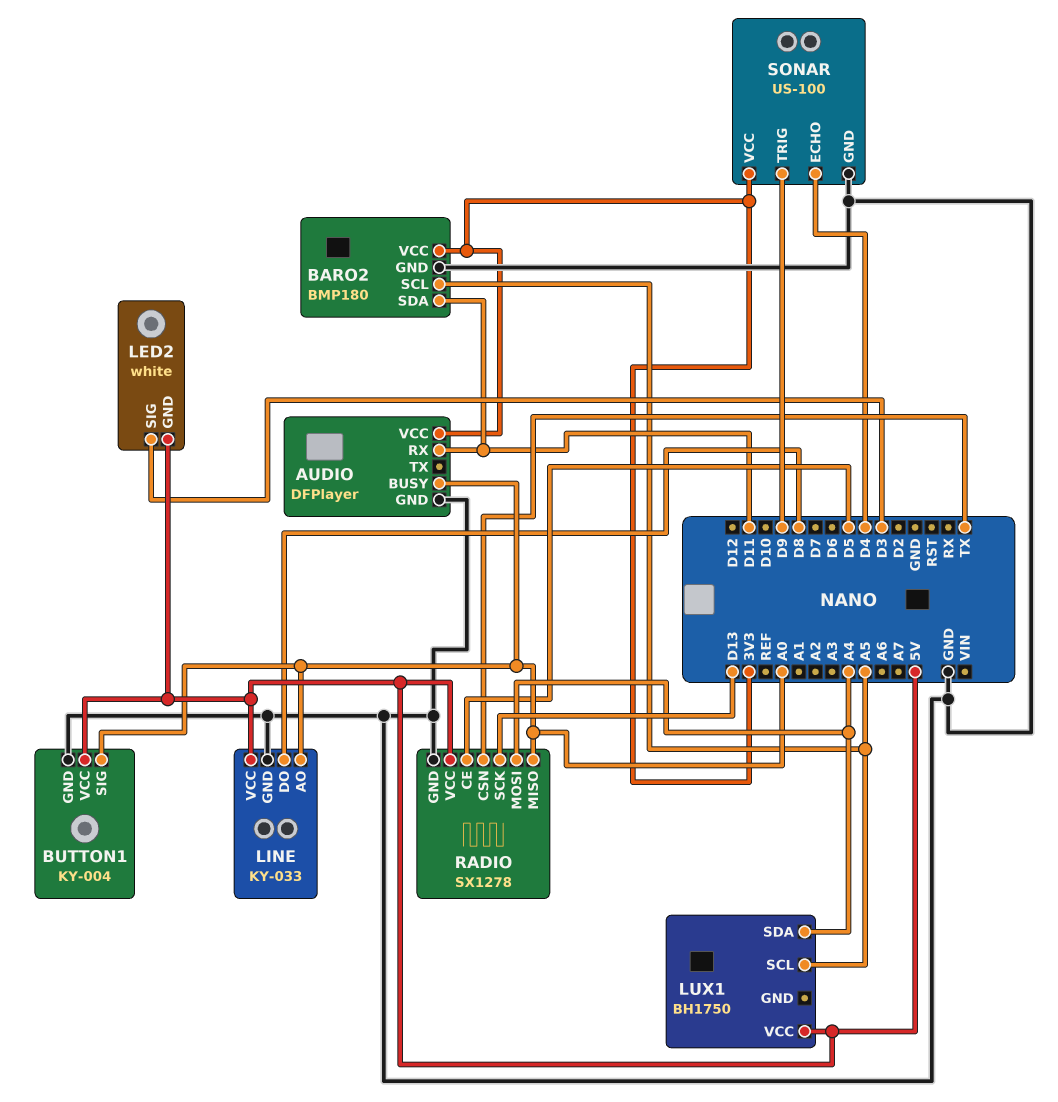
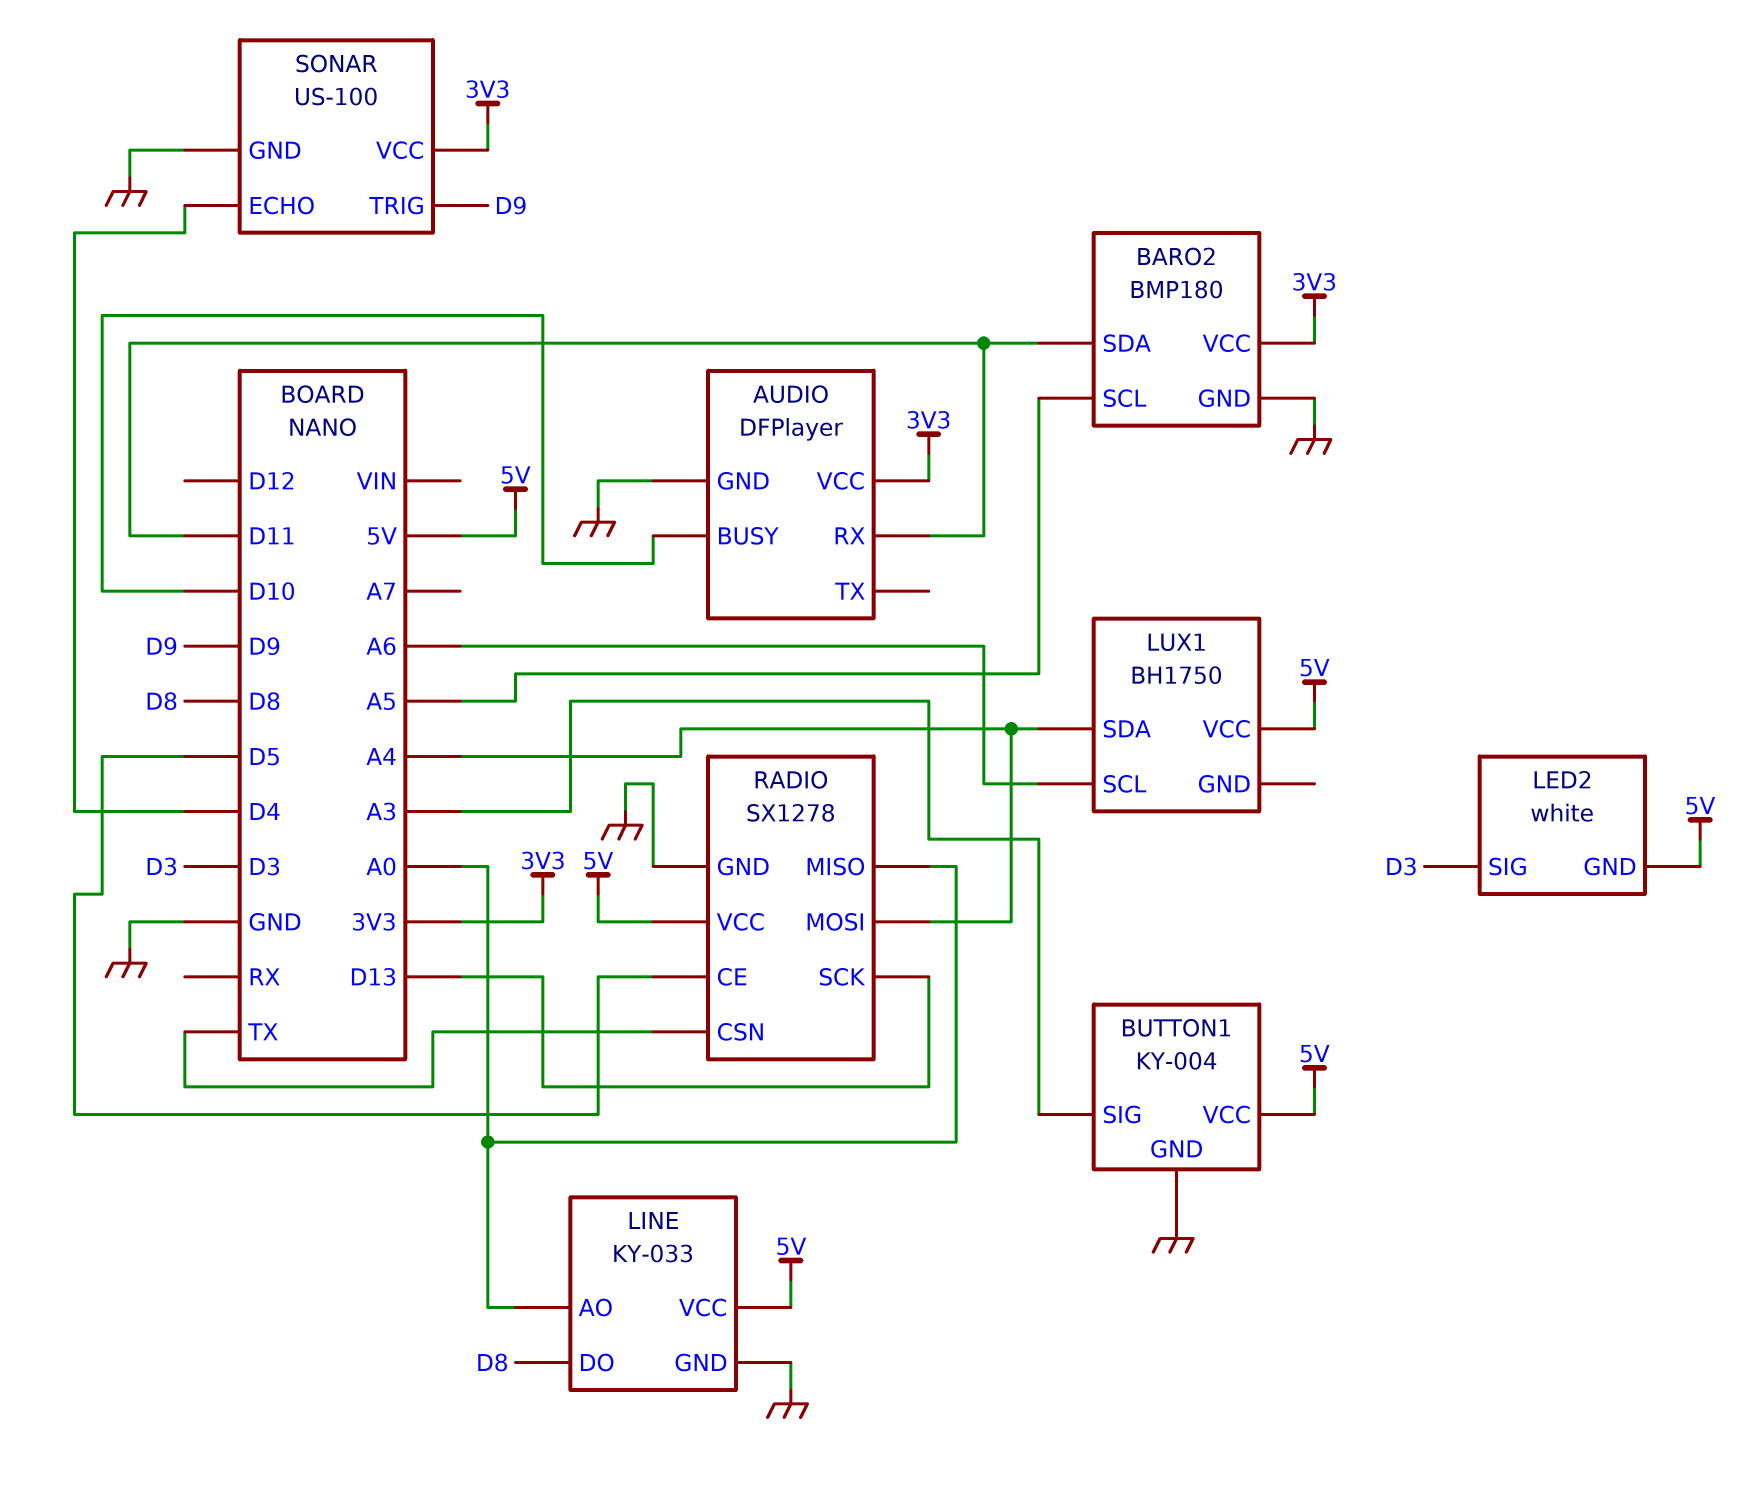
AUDIO pin BUSY: A0 -> D10
BUTTON1 pin SIG: A0 -> A3
LUX1 pin SCL: A5 -> A6

